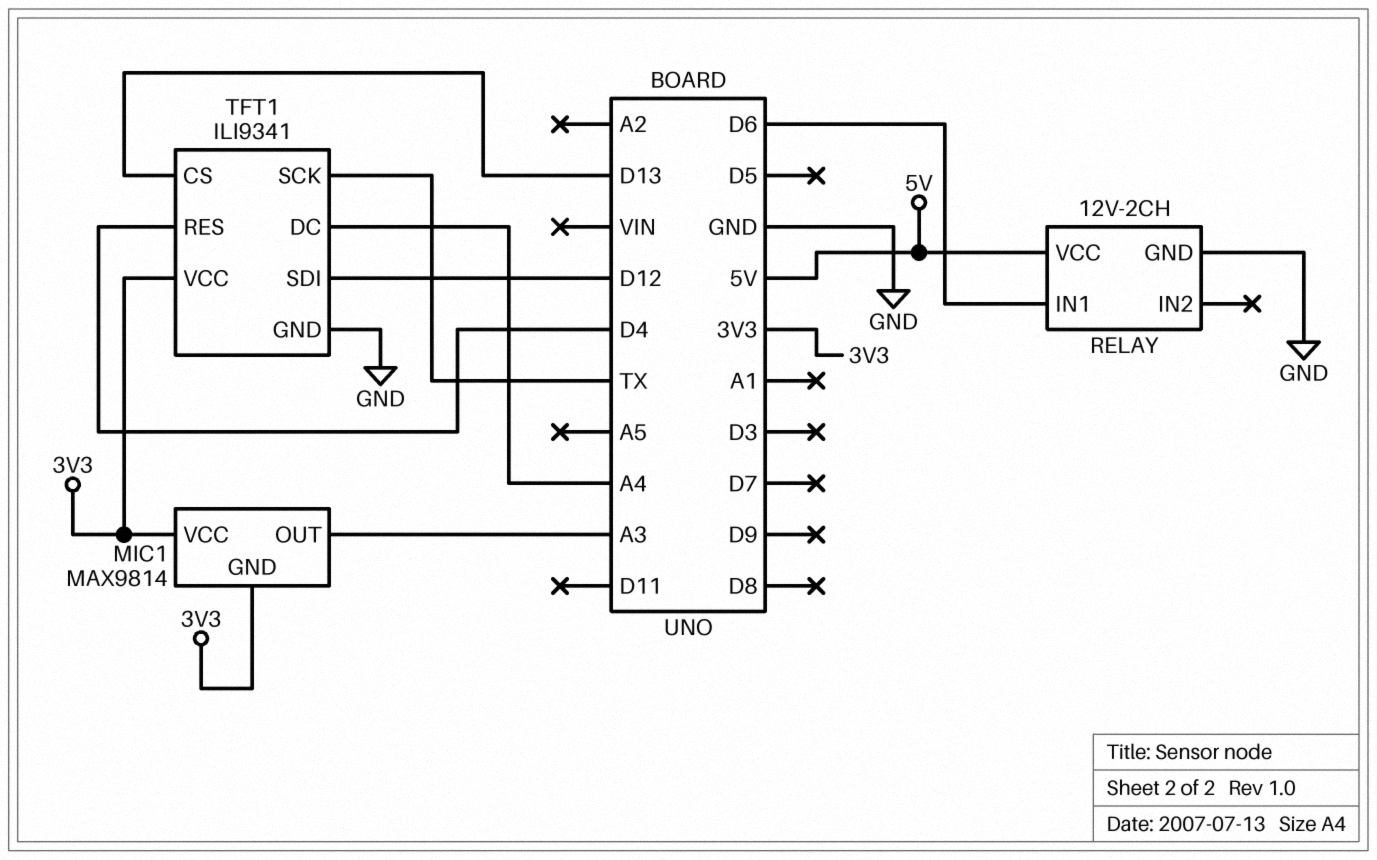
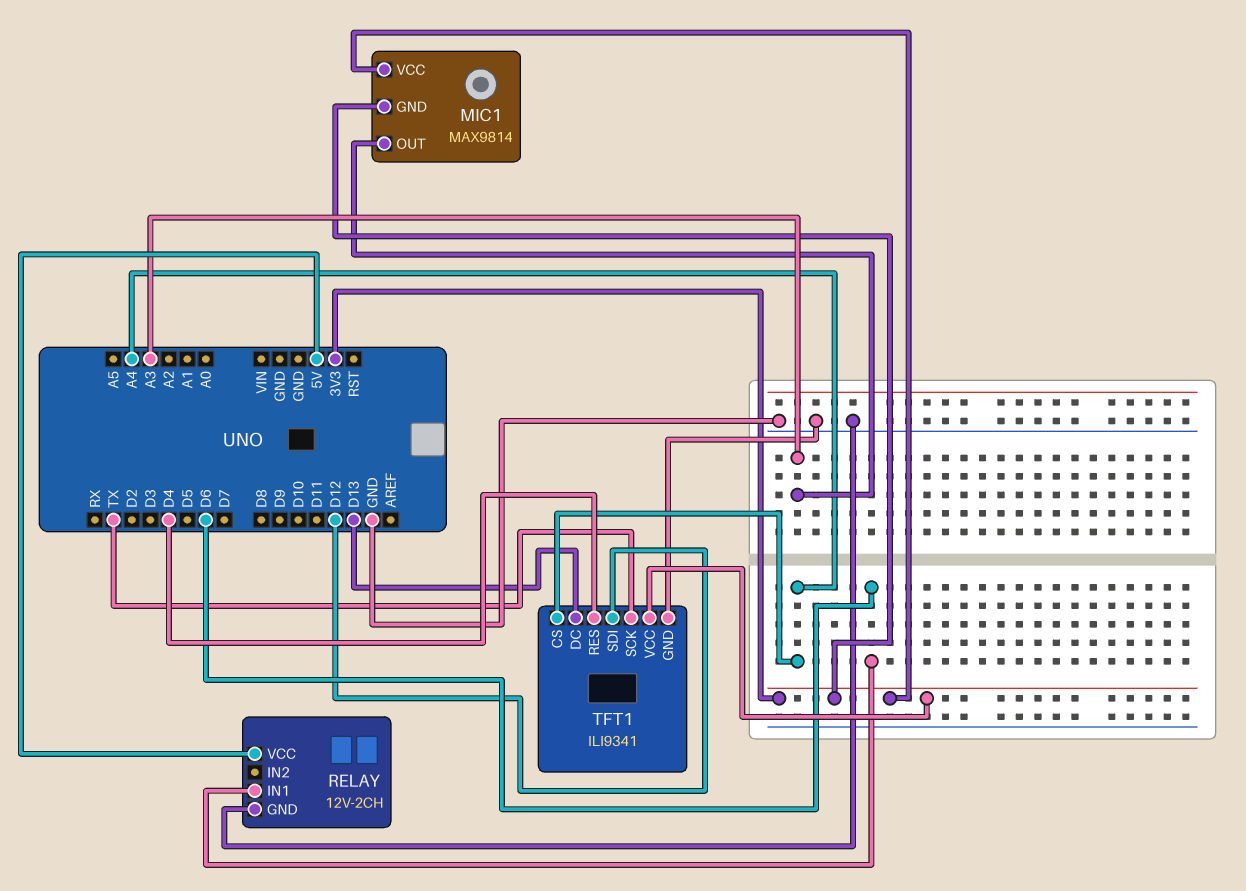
TFT1 pin CS: D13 -> A4
TFT1 pin DC: A4 -> D13

